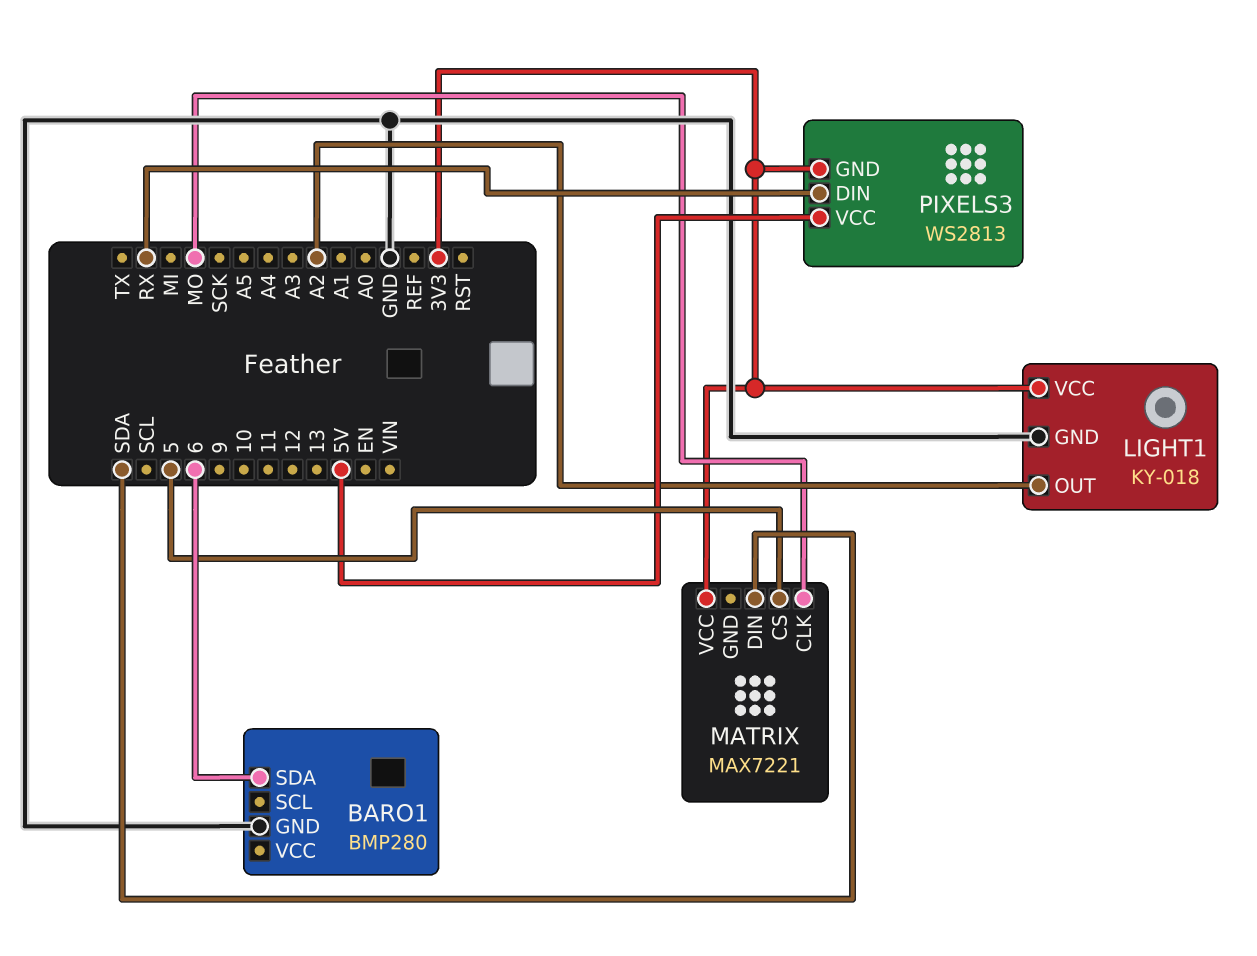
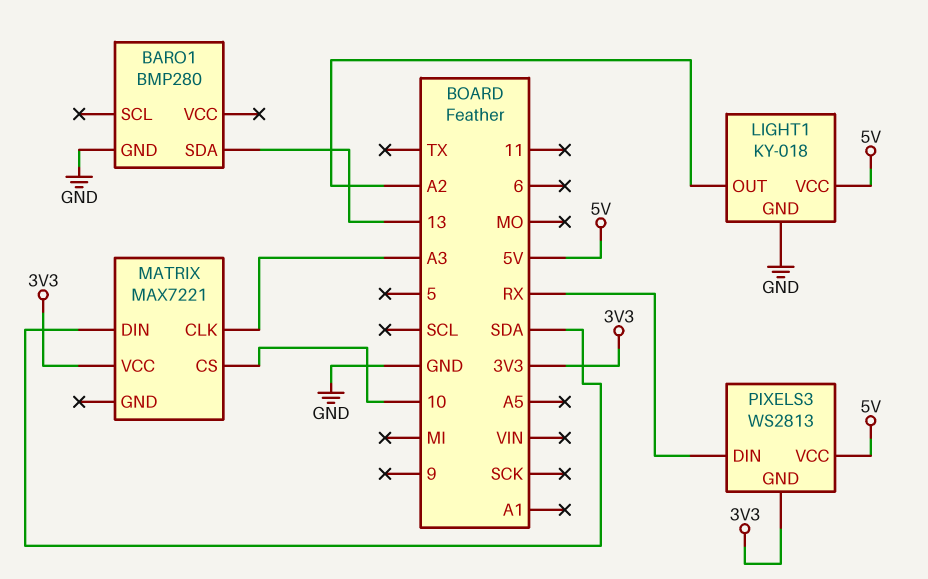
BARO1 pin SDA: 6 -> 13
LIGHT1 pin VCC: 3V3 -> 5V
MATRIX pin CLK: MO -> A3
MATRIX pin CS: 5 -> 10

